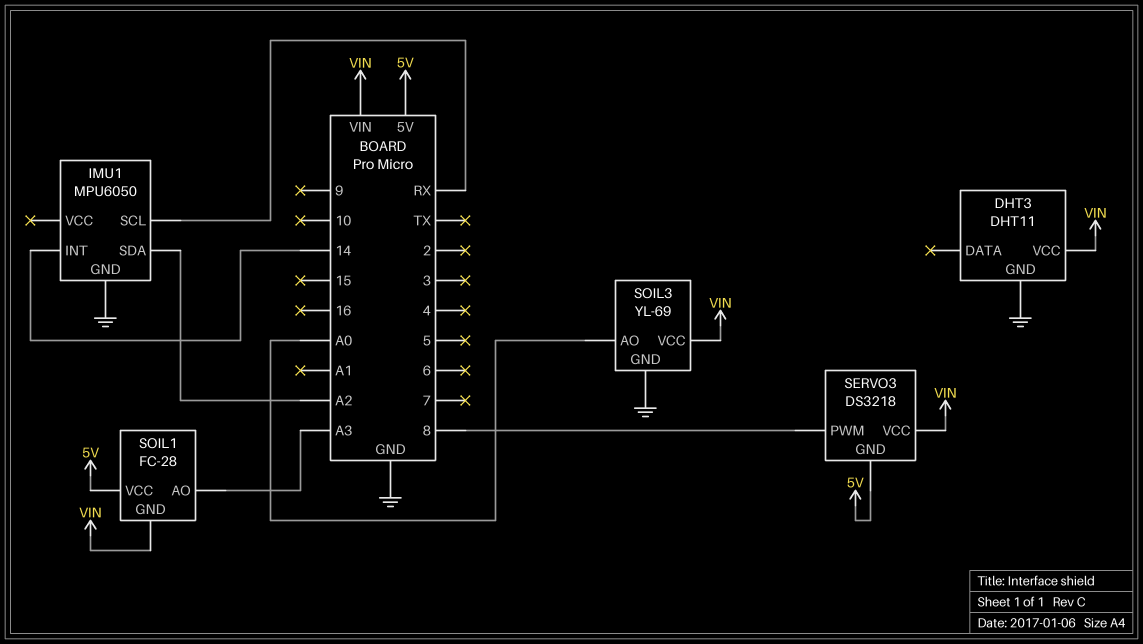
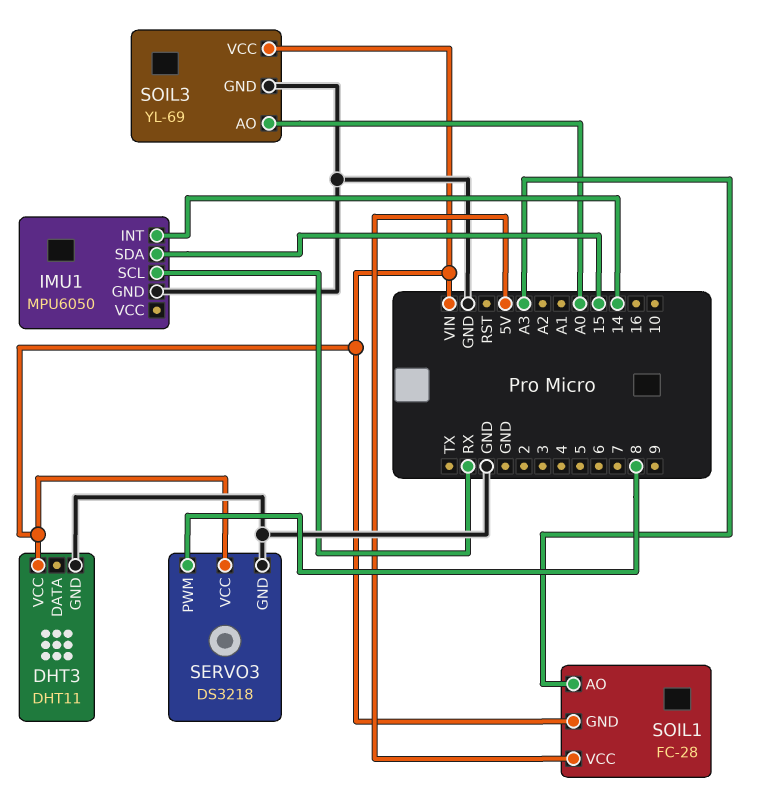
IMU1 pin SDA: A2 -> 15
SERVO3 pin GND: 5V -> GND

